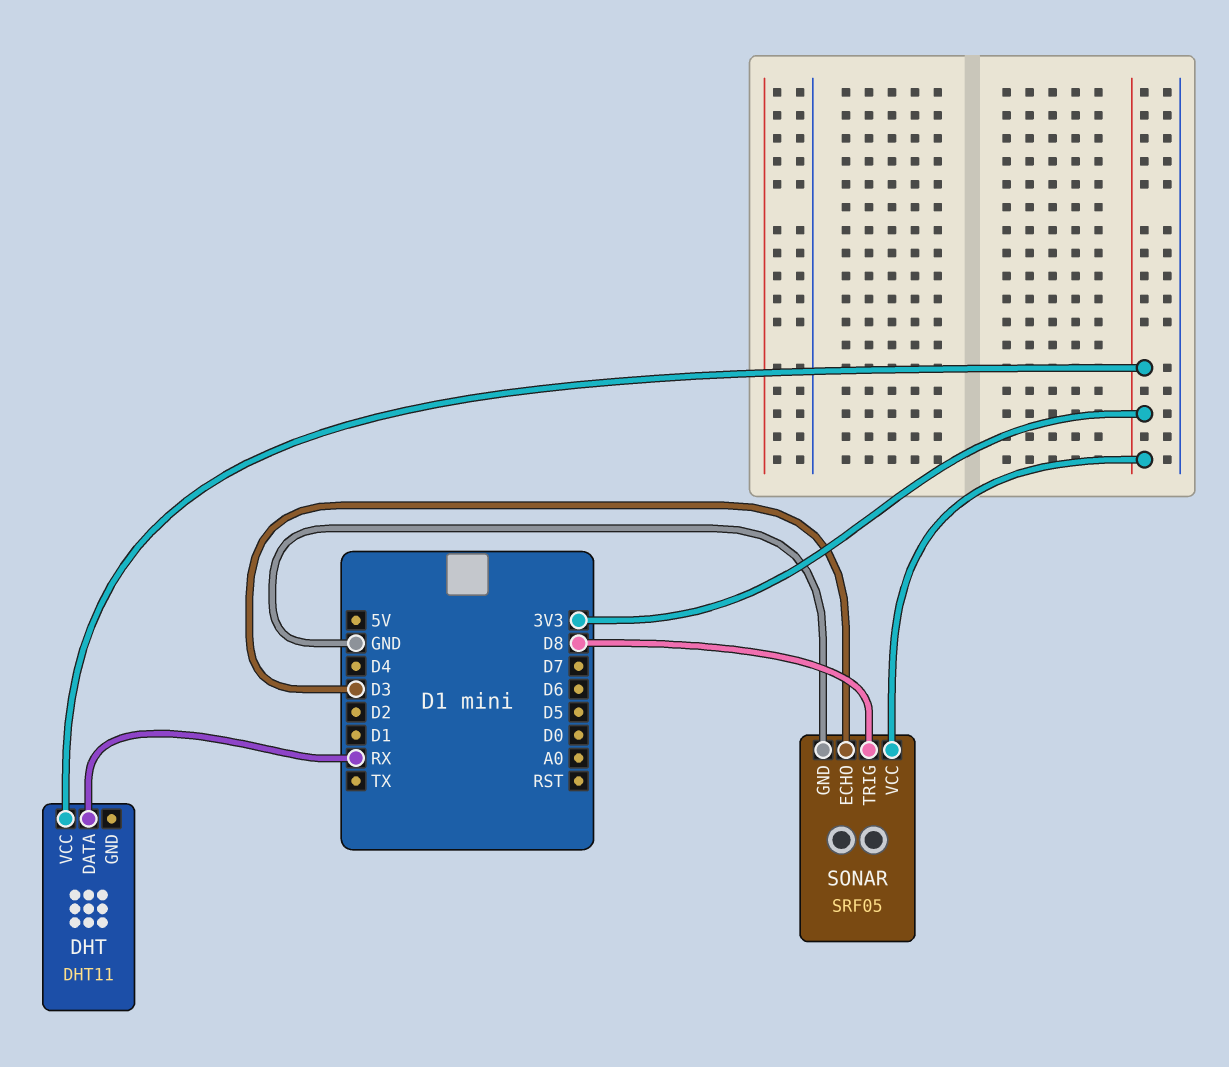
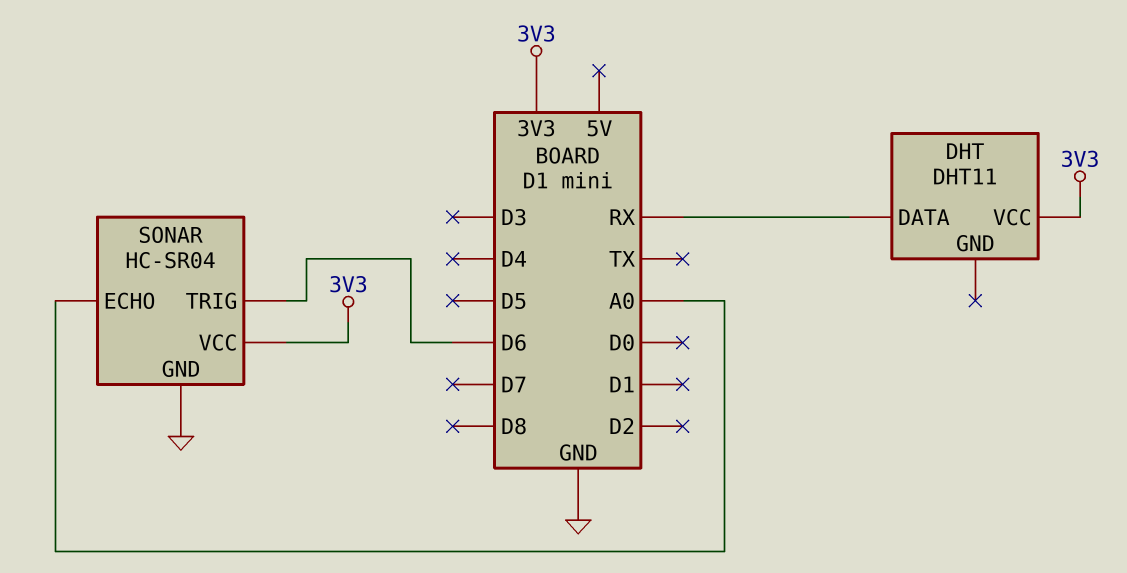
SONAR: SRF05 -> HC-SR04
SONAR pin ECHO: D3 -> A0
SONAR pin TRIG: D8 -> D6

